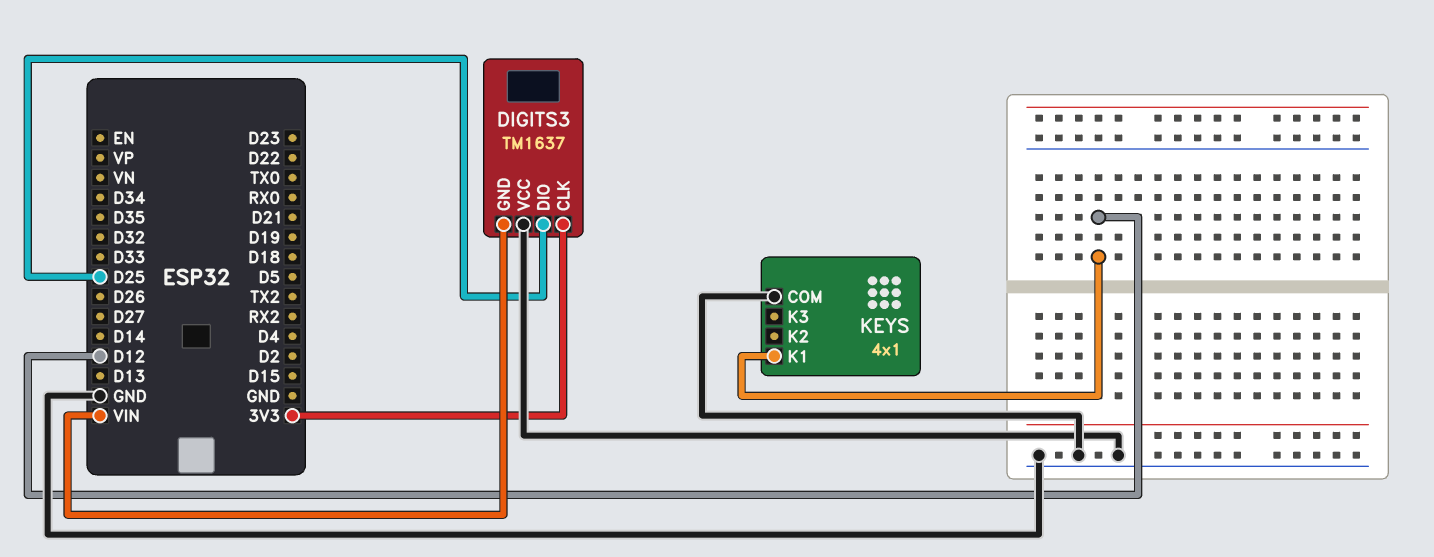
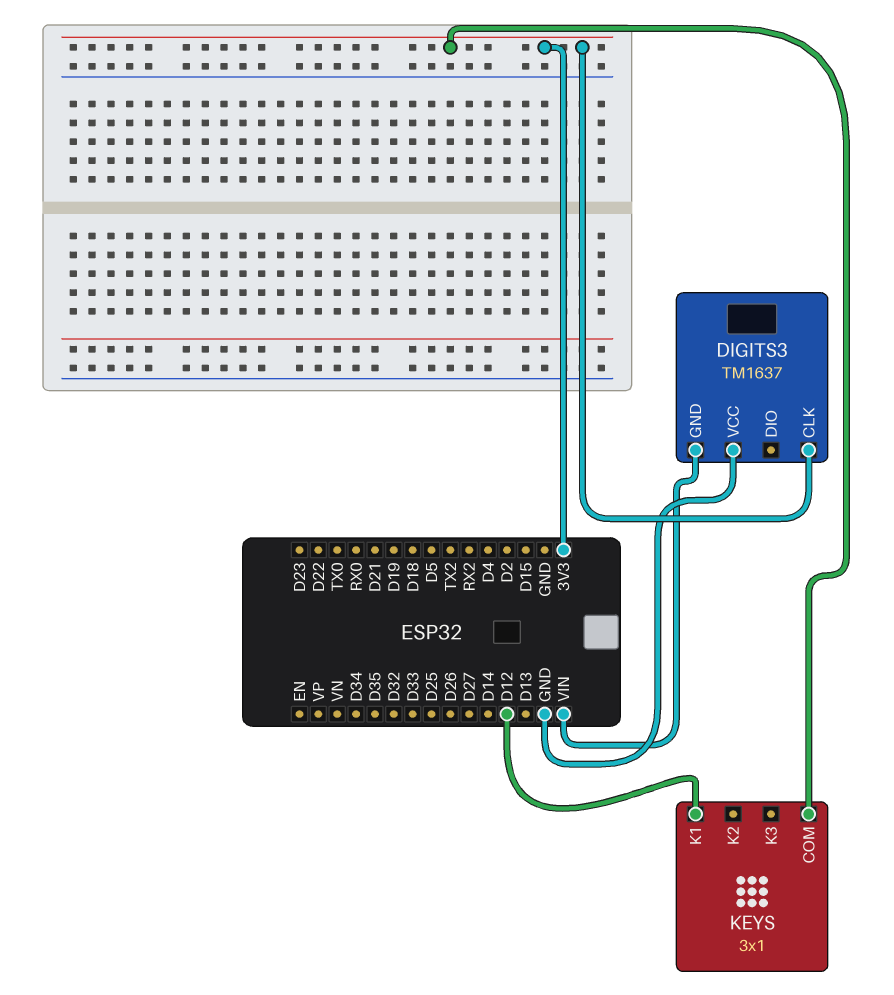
DIGITS3 pin DIO: D25 -> none
KEYS: 4x1 -> 3x1
KEYS pin COM: GND -> 3V3

